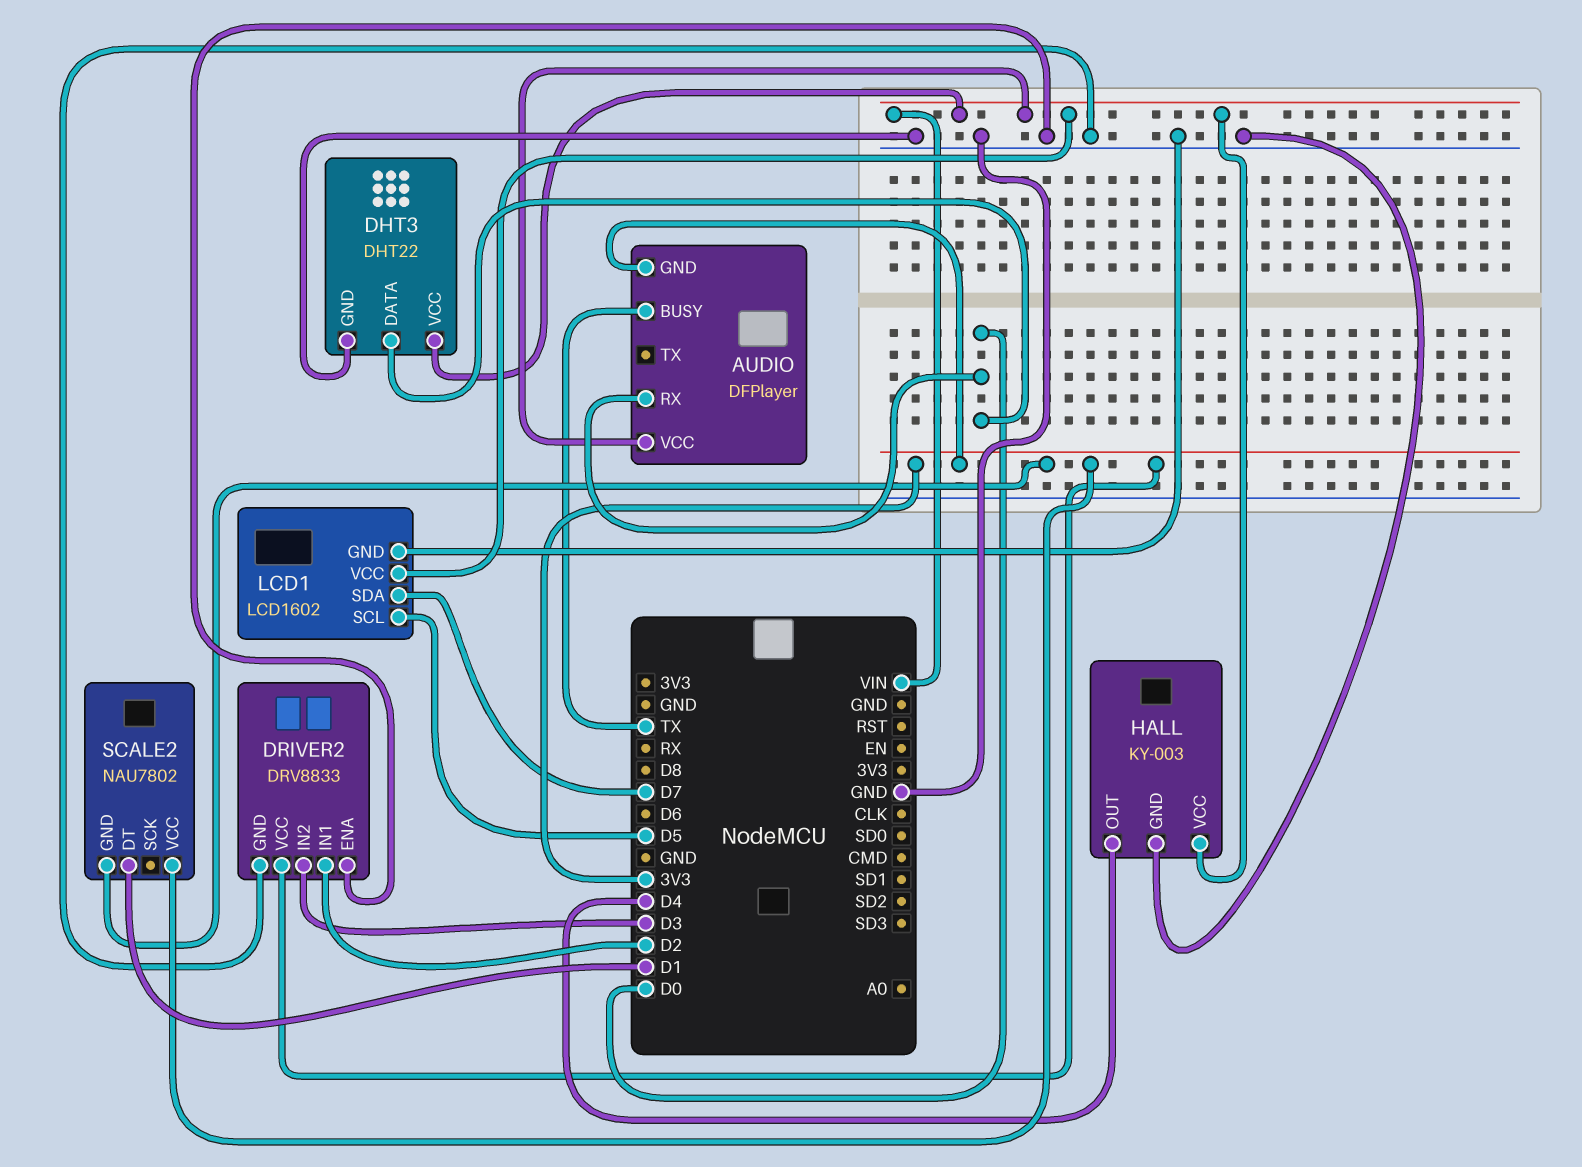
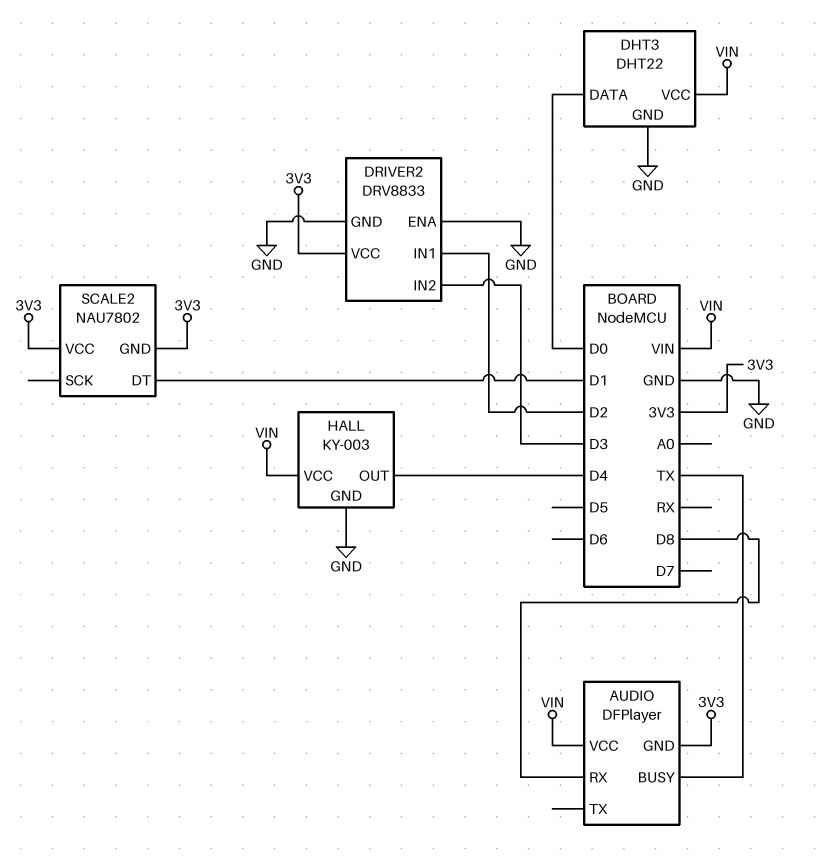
AUDIO pin RX: D0 -> D8
LCD1: LCD1602 -> none
LCD1 pin GND: GND -> none
LCD1 pin SCL: D5 -> none
LCD1 pin SDA: D7 -> none
LCD1 pin VCC: VIN -> none

